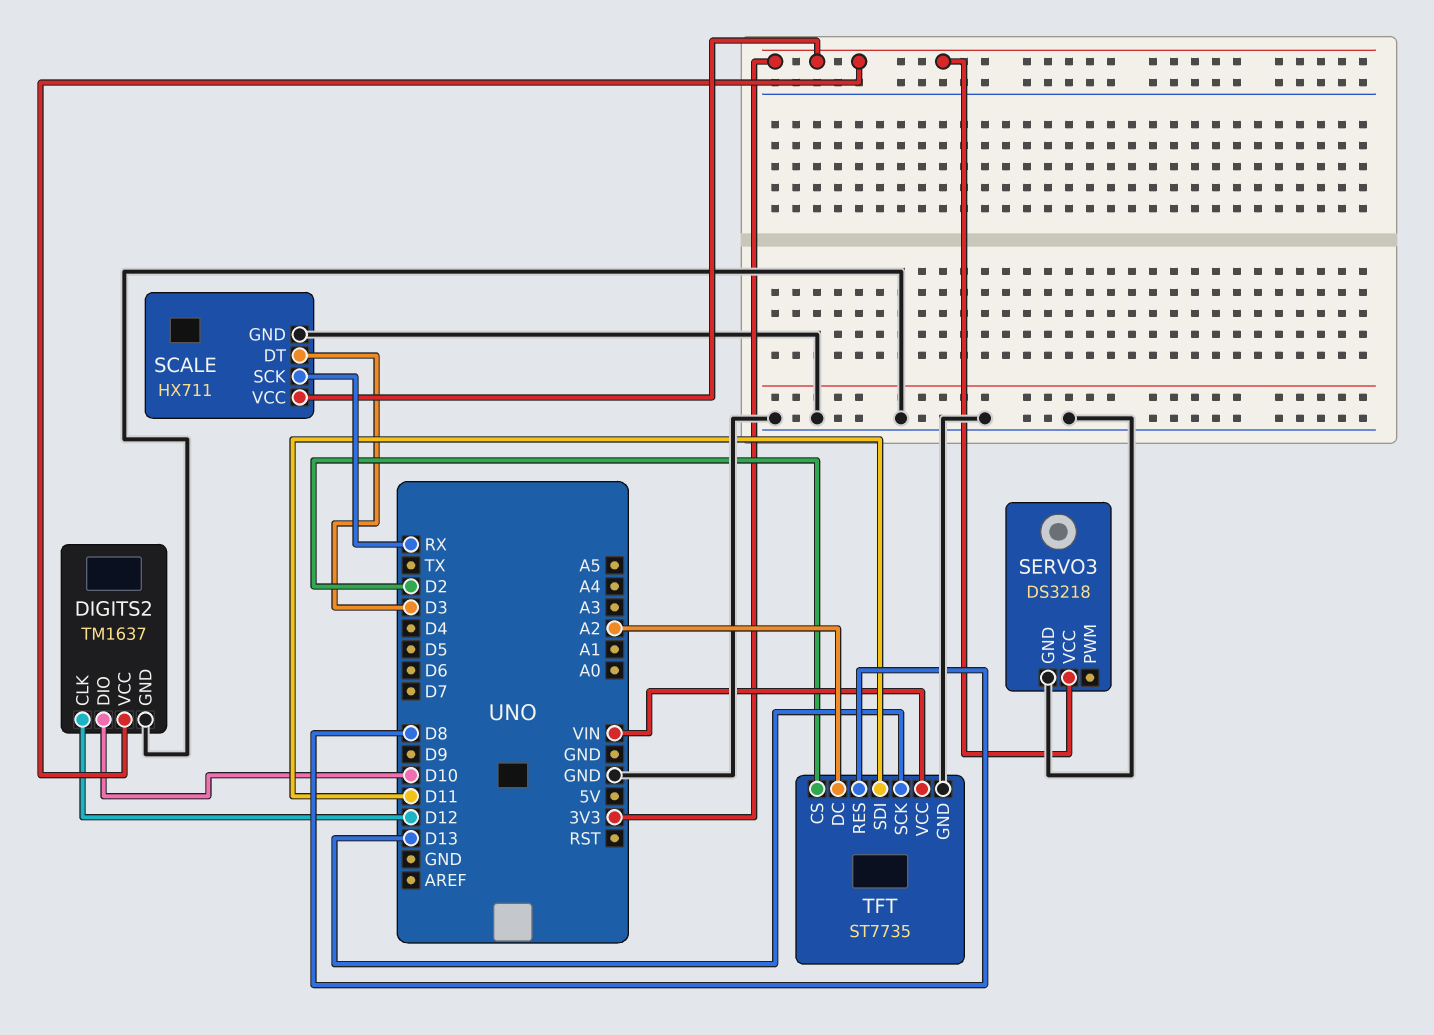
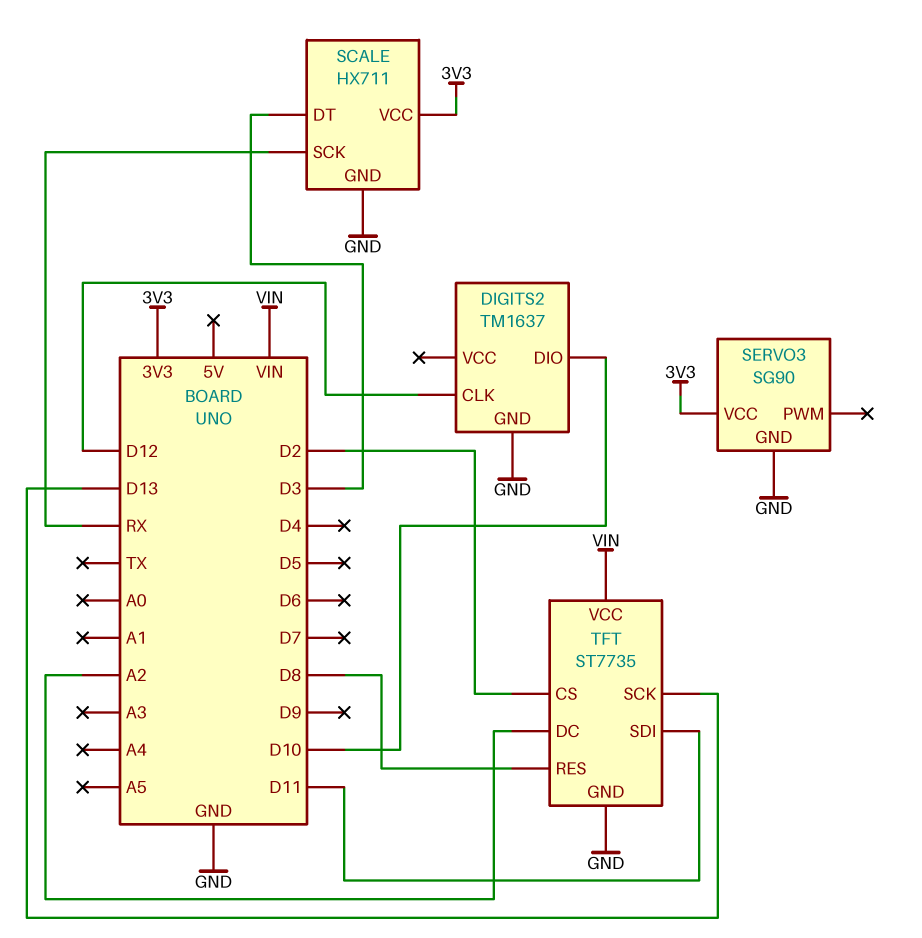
DIGITS2 pin VCC: 3V3 -> none
SERVO3: DS3218 -> SG90

